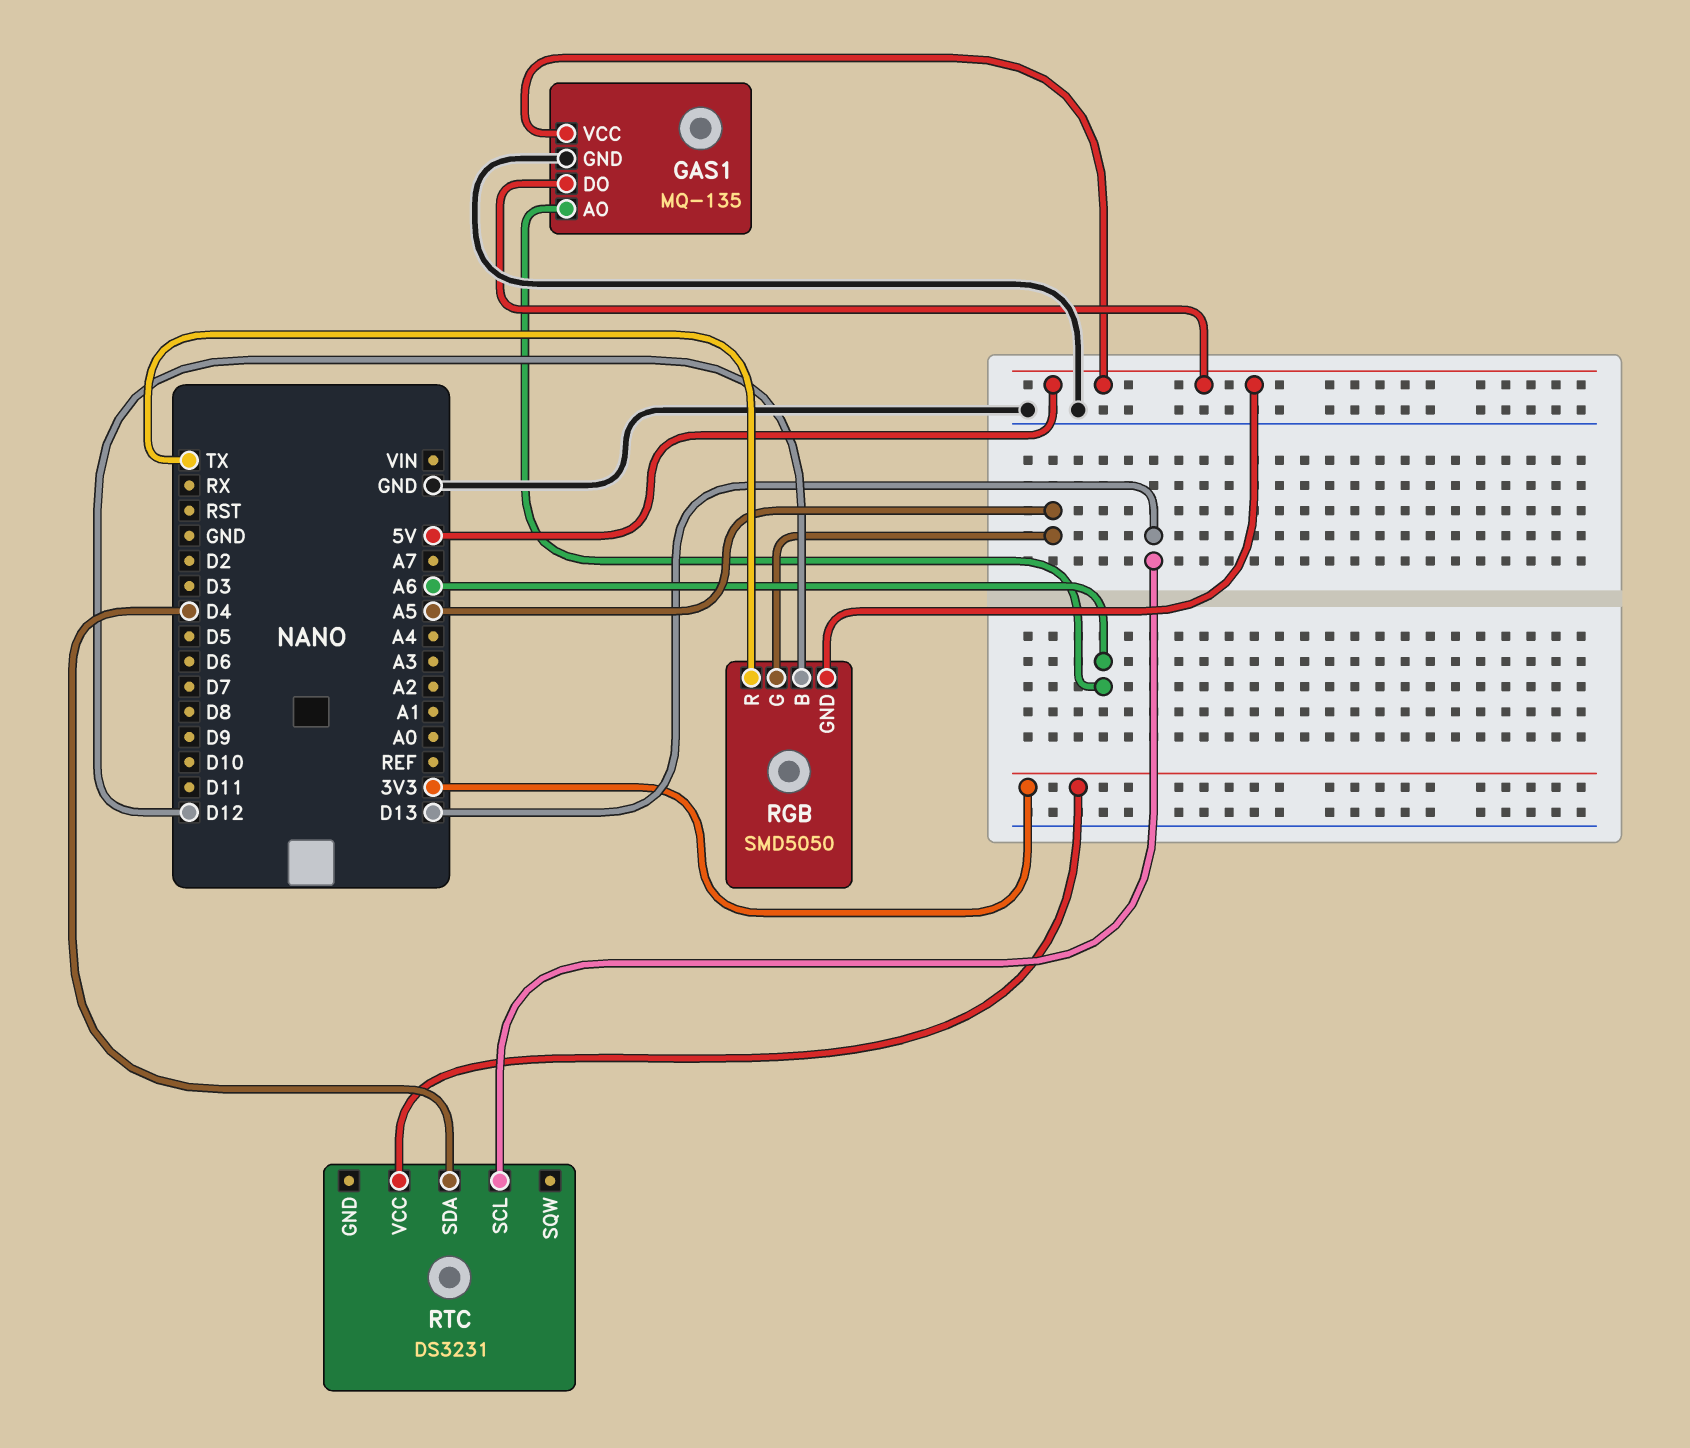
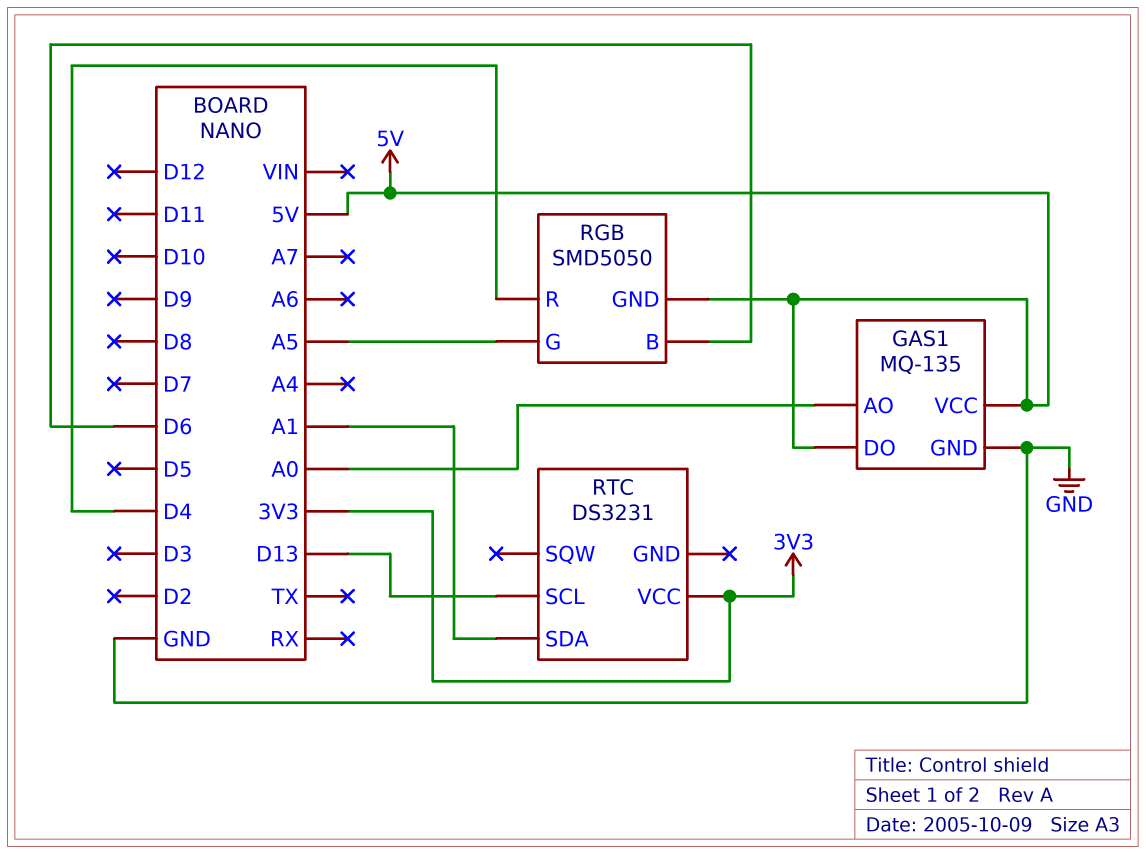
GAS1 pin AO: A6 -> A0
RGB pin B: D12 -> D6
RGB pin R: TX -> D4
RTC pin SDA: D4 -> A1

